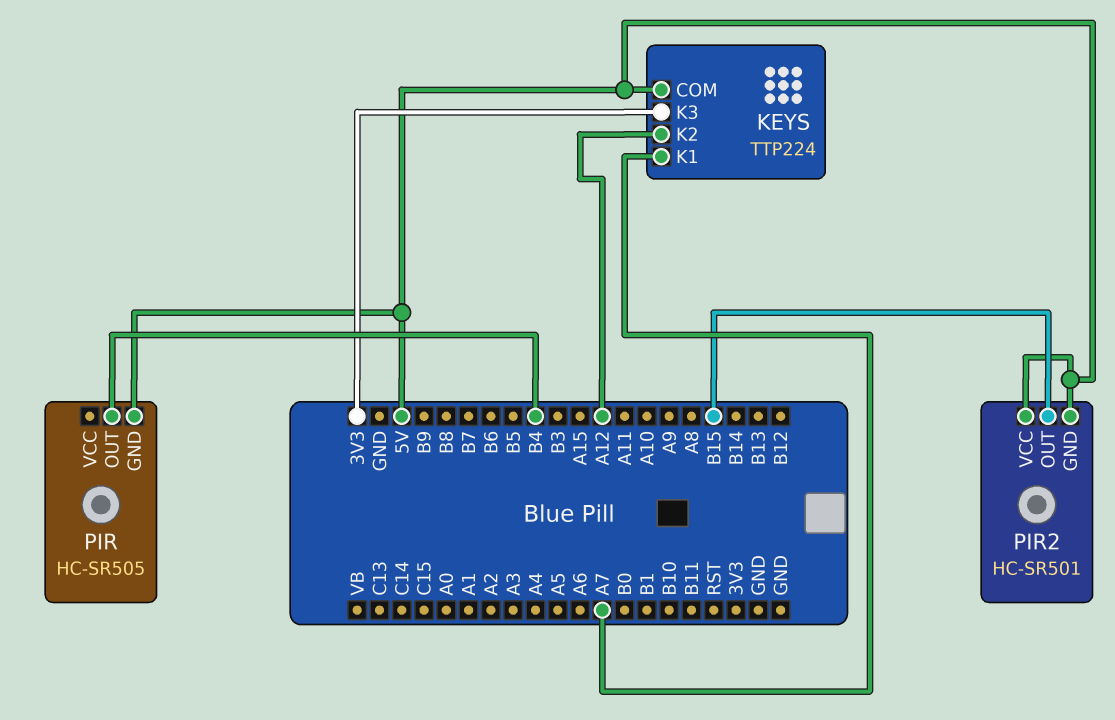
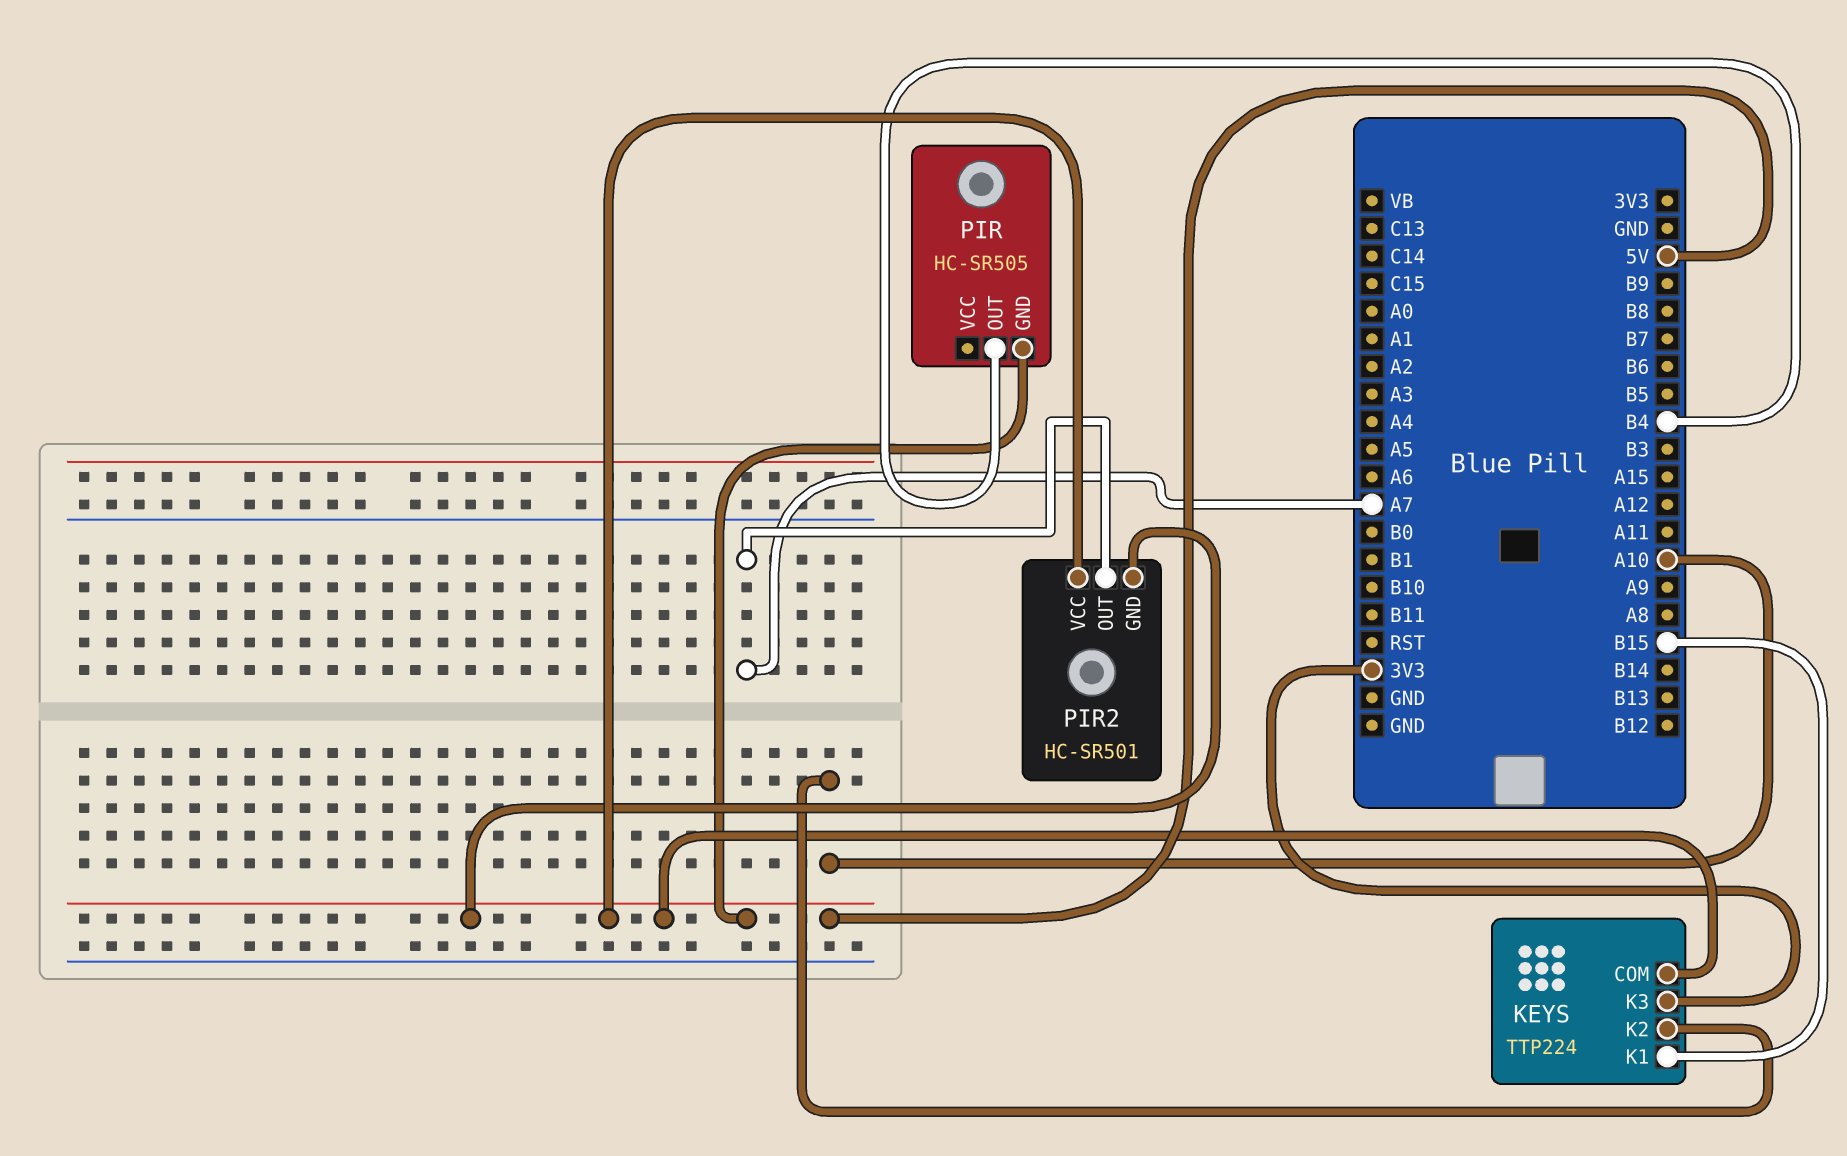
KEYS pin K1: A7 -> B15
KEYS pin K2: A12 -> A10
PIR2 pin OUT: B15 -> A7

